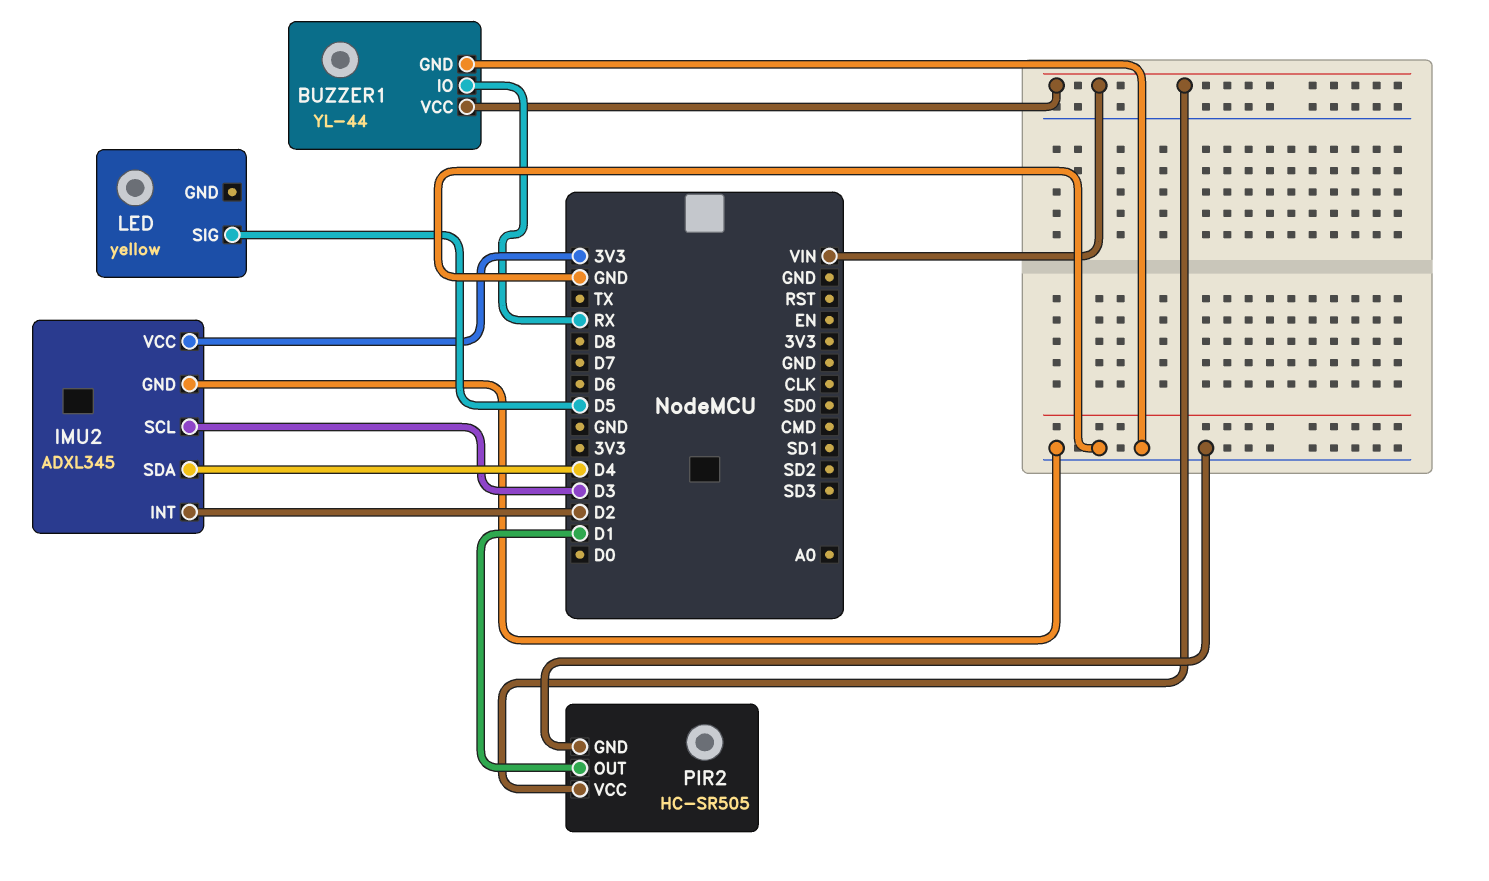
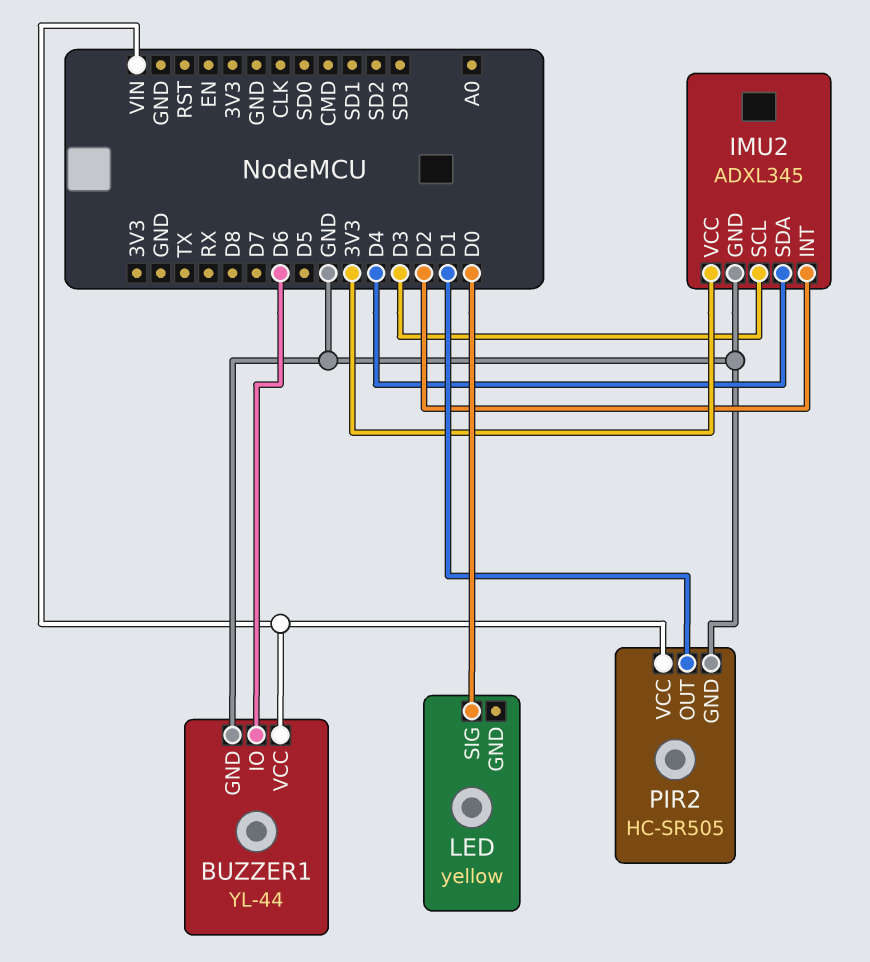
BUZZER1 pin IO: RX -> D6
LED pin SIG: D5 -> D0

